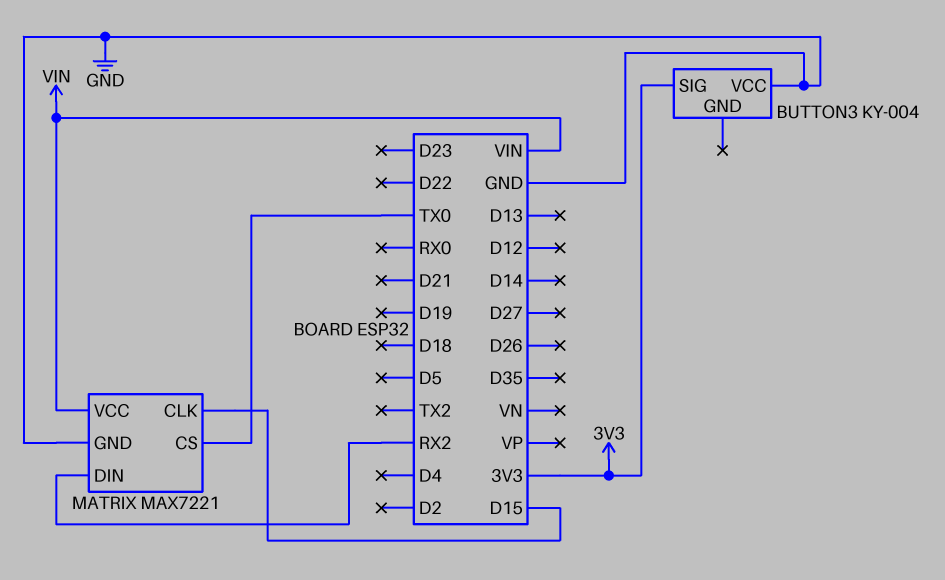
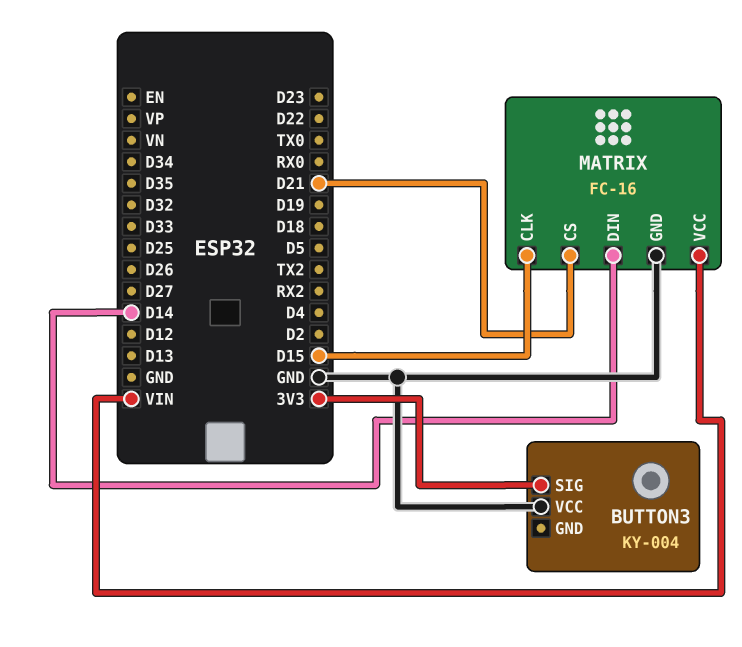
MATRIX: MAX7221 -> FC-16
MATRIX pin CS: TX0 -> D21
MATRIX pin DIN: RX2 -> D14

